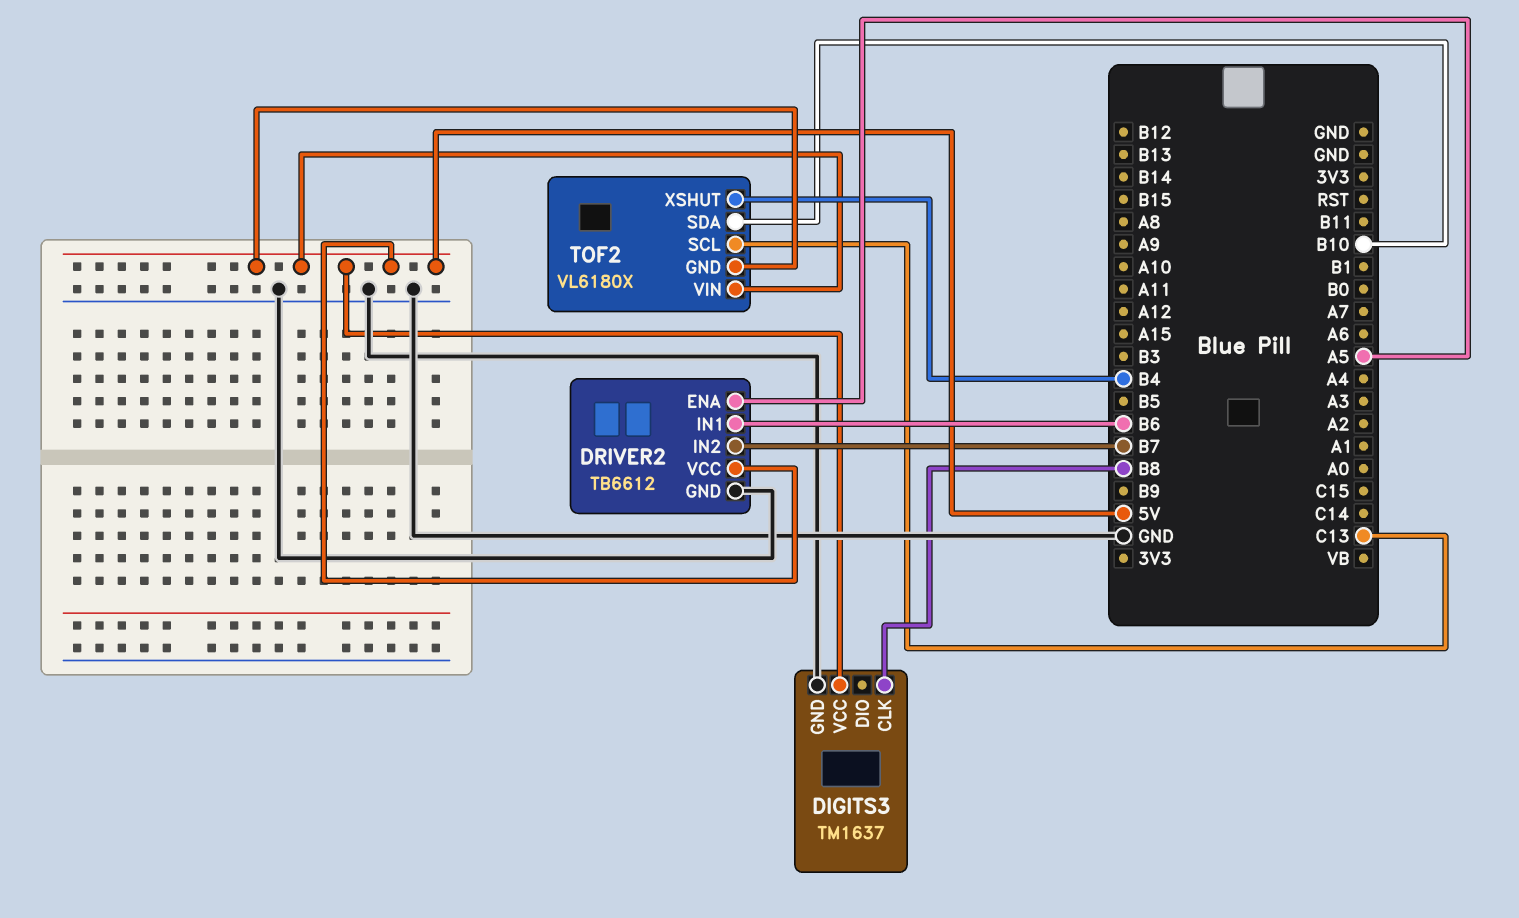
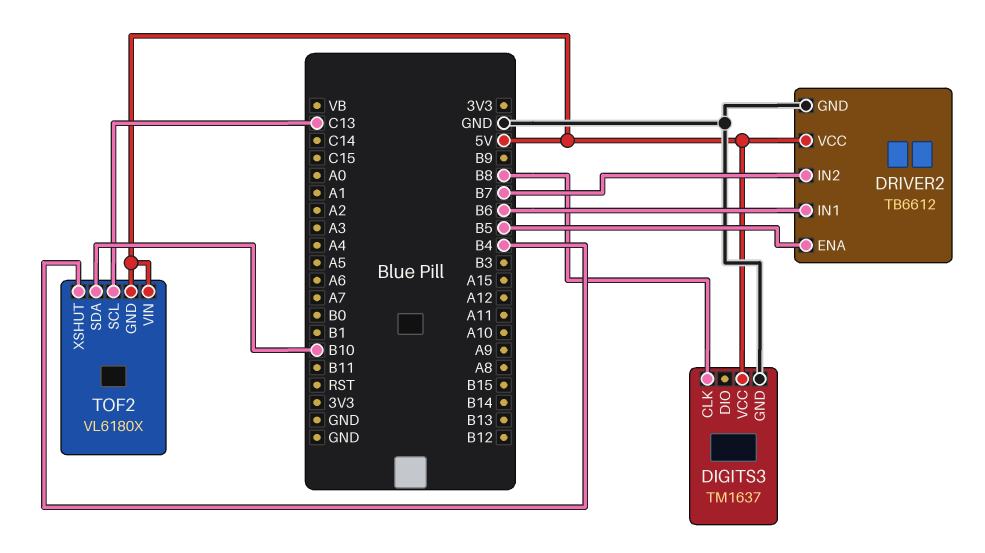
DRIVER2 pin ENA: A5 -> B5

